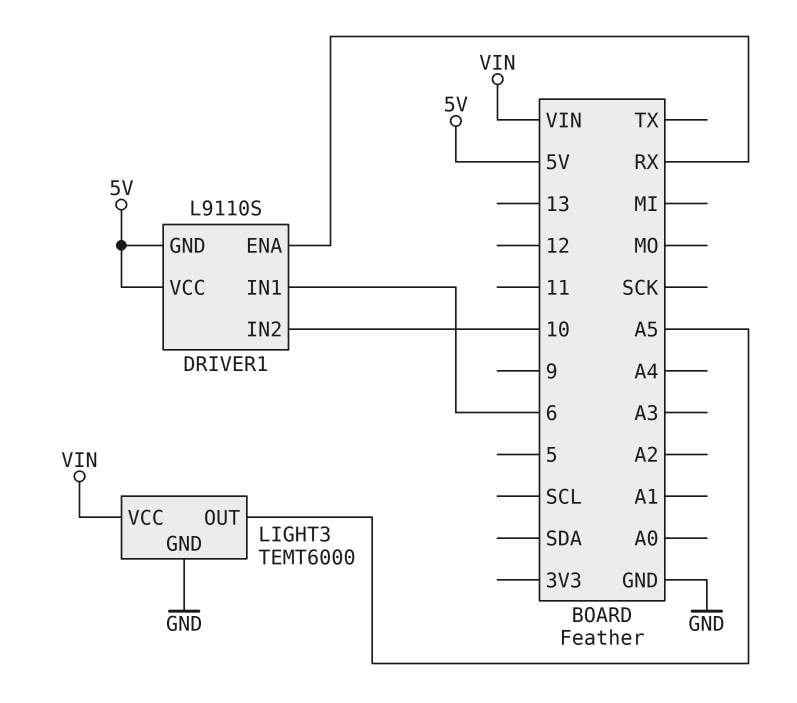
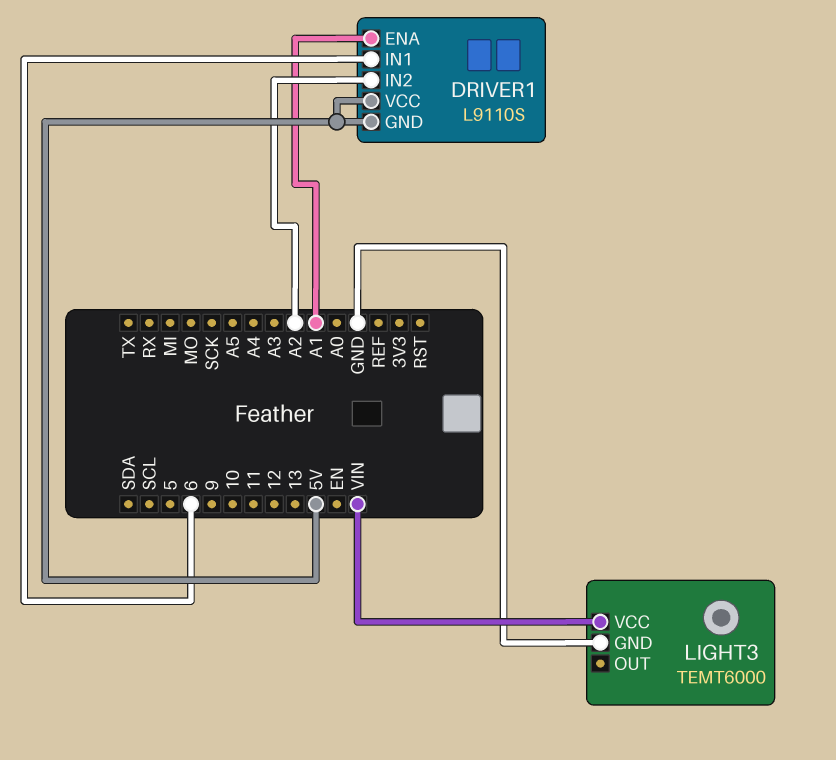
DRIVER1 pin ENA: RX -> A1
DRIVER1 pin IN2: 10 -> A2
LIGHT3 pin OUT: A5 -> none

